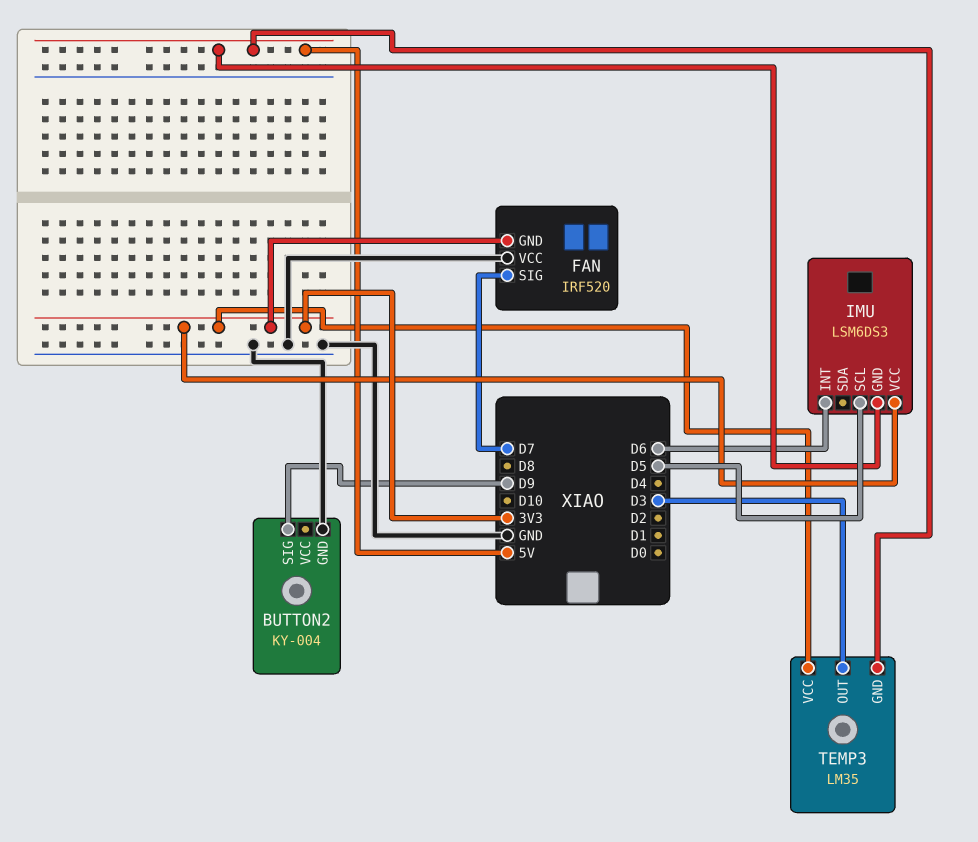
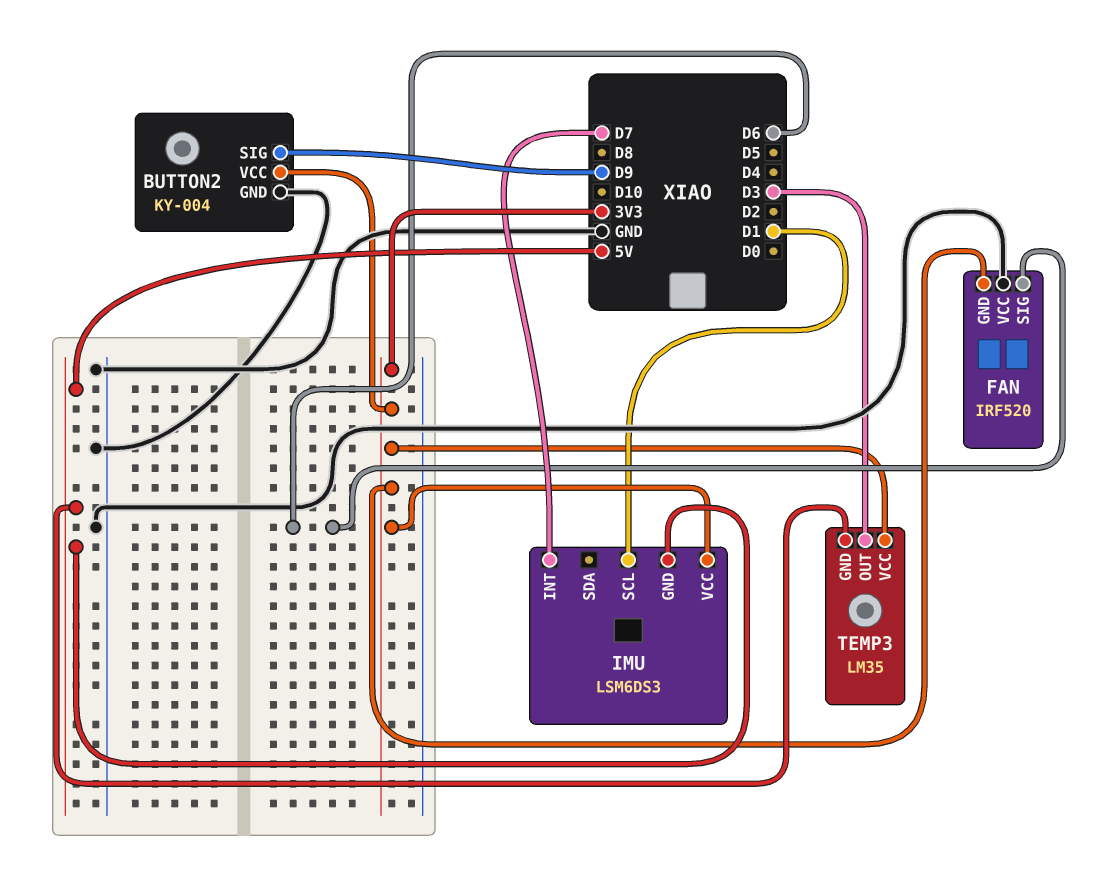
BUTTON2 pin VCC: none -> 3V3
FAN pin SIG: D7 -> D6
IMU pin INT: D6 -> D7
IMU pin SCL: D5 -> D1

